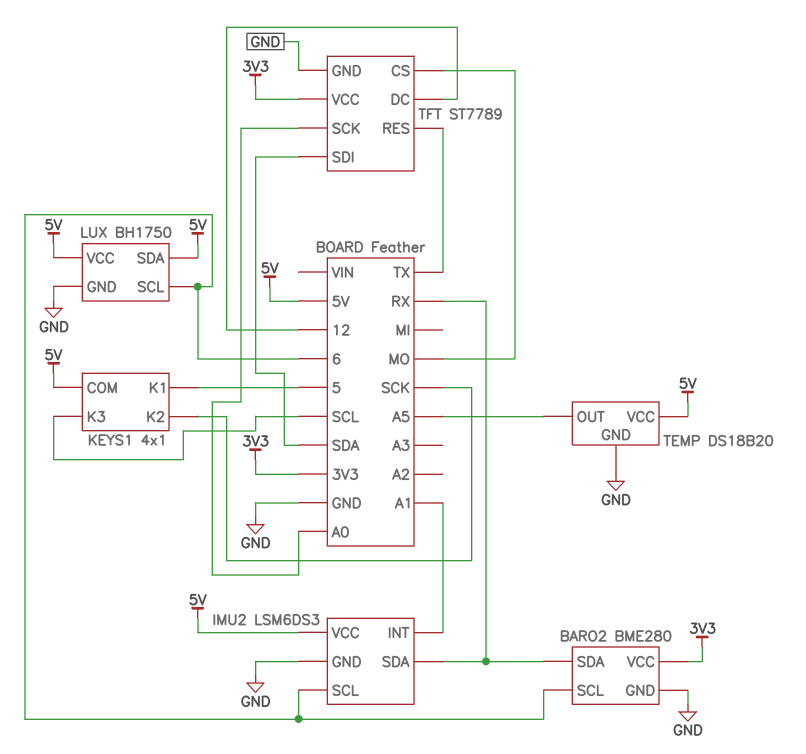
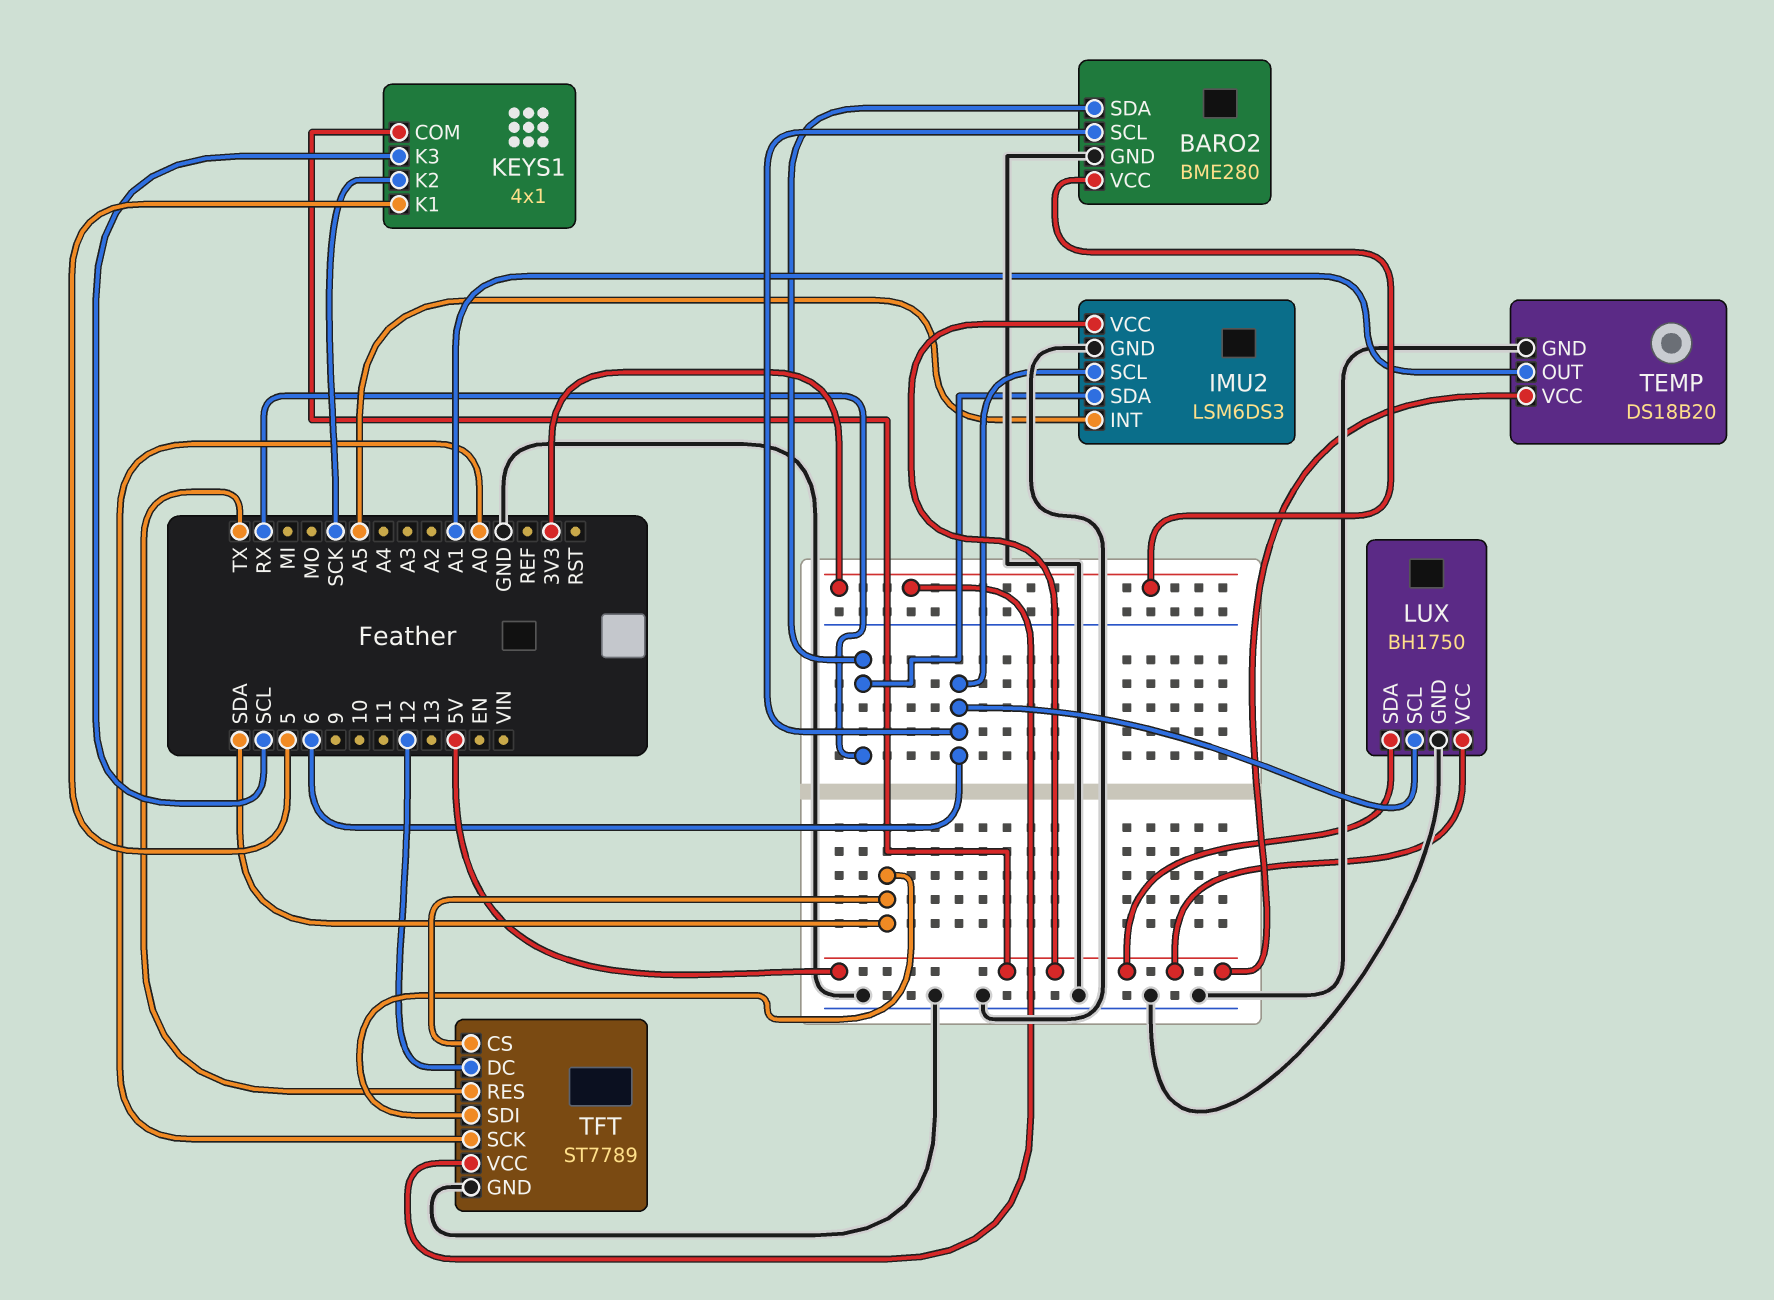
IMU2 pin INT: A1 -> A5
TEMP pin OUT: A5 -> A1
TFT pin CS: MO -> SDA

